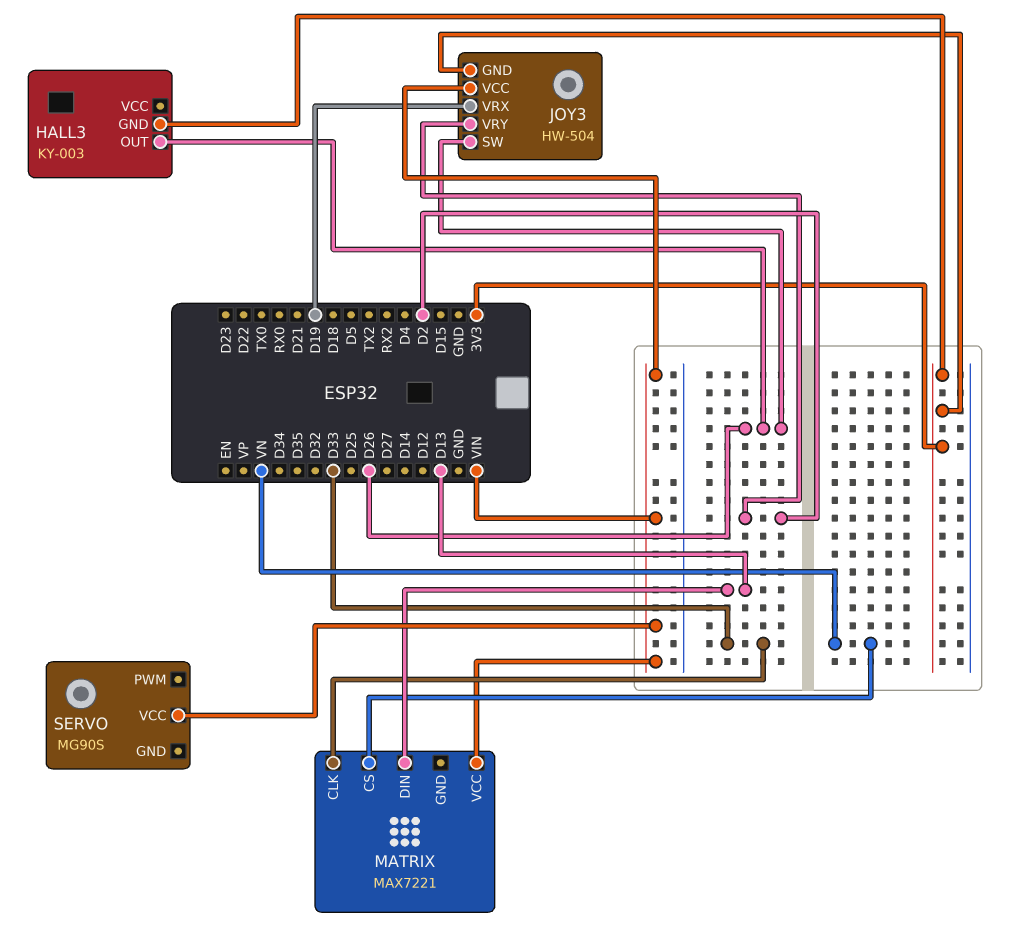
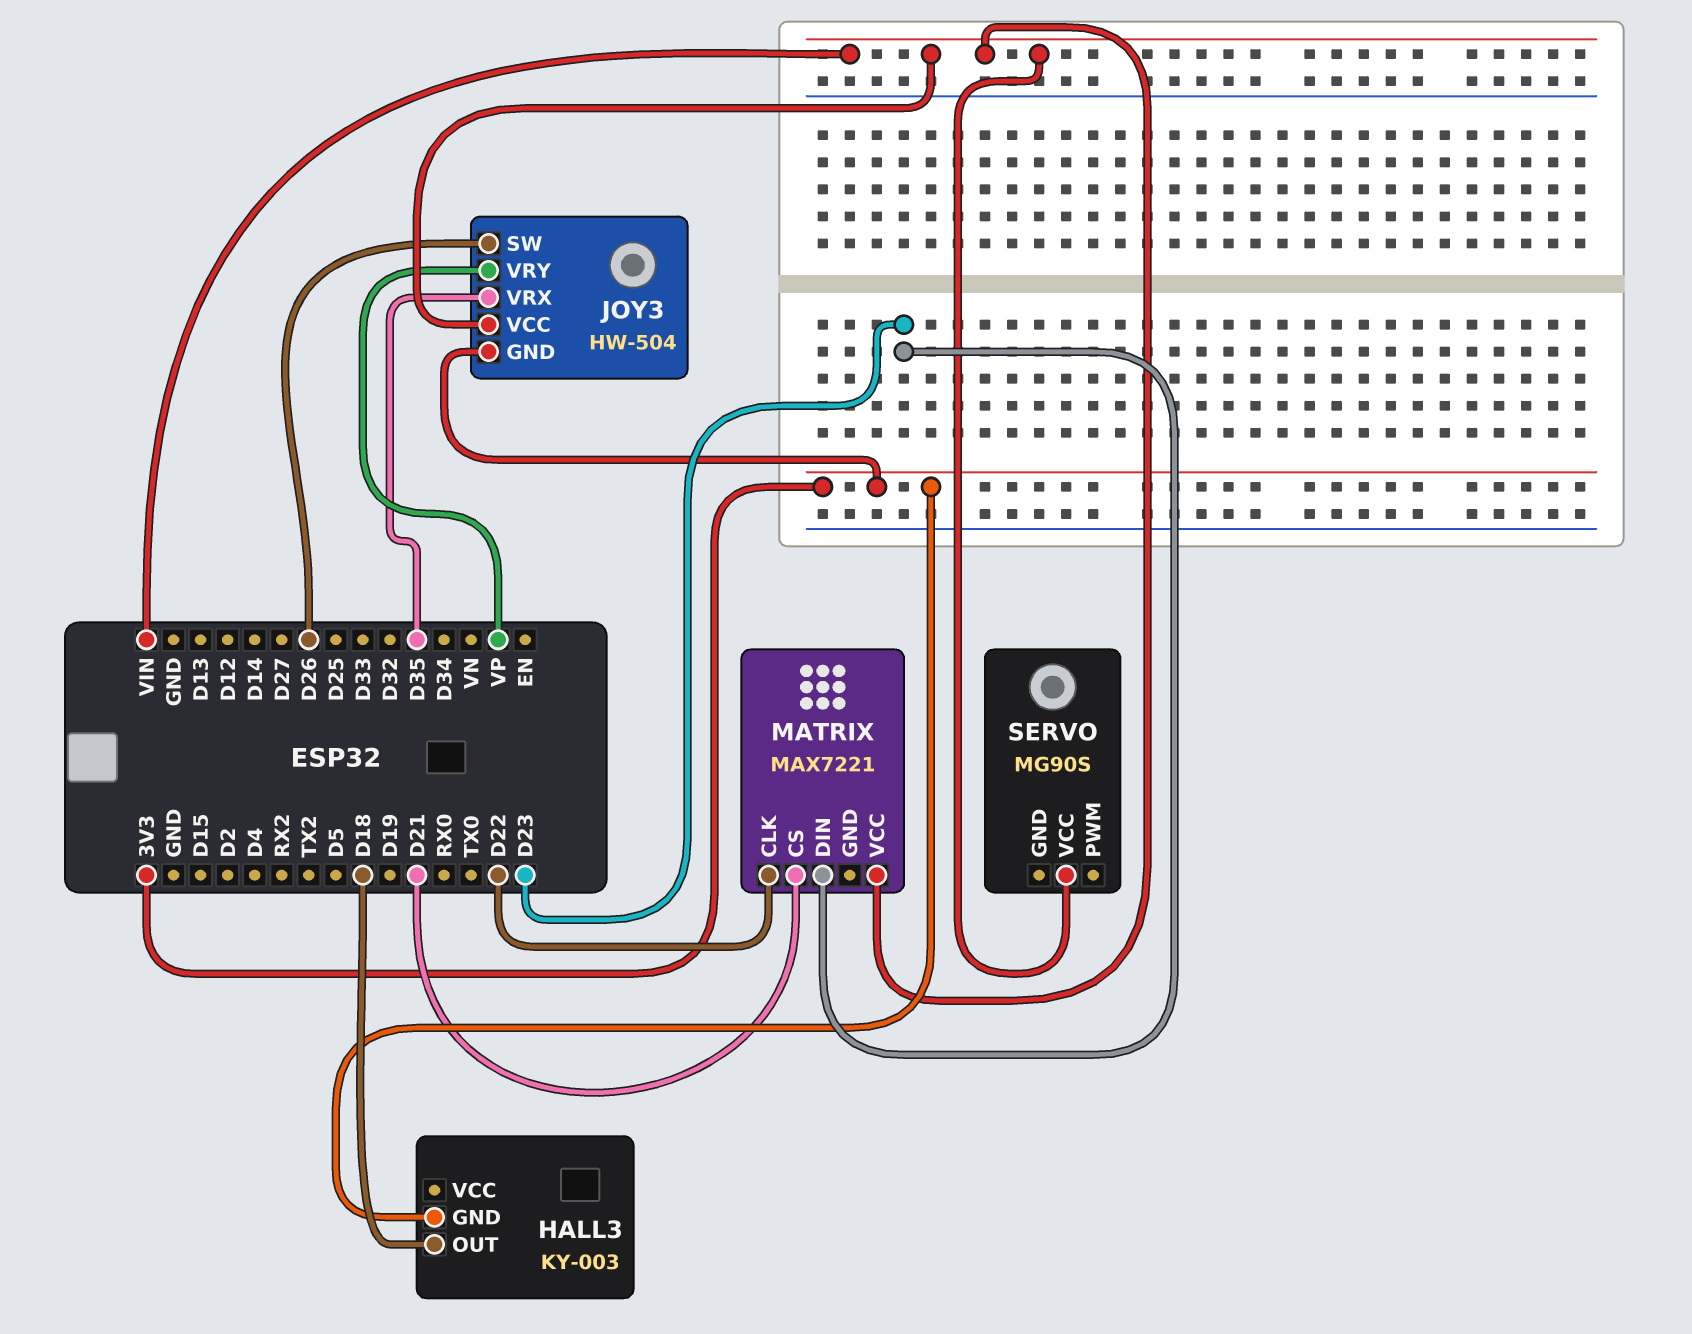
HALL3 pin OUT: D26 -> D18
JOY3 pin VRX: D19 -> D35
JOY3 pin VRY: D2 -> VP
MATRIX pin CLK: D33 -> D22
MATRIX pin CS: VN -> D21
MATRIX pin DIN: D13 -> D23

